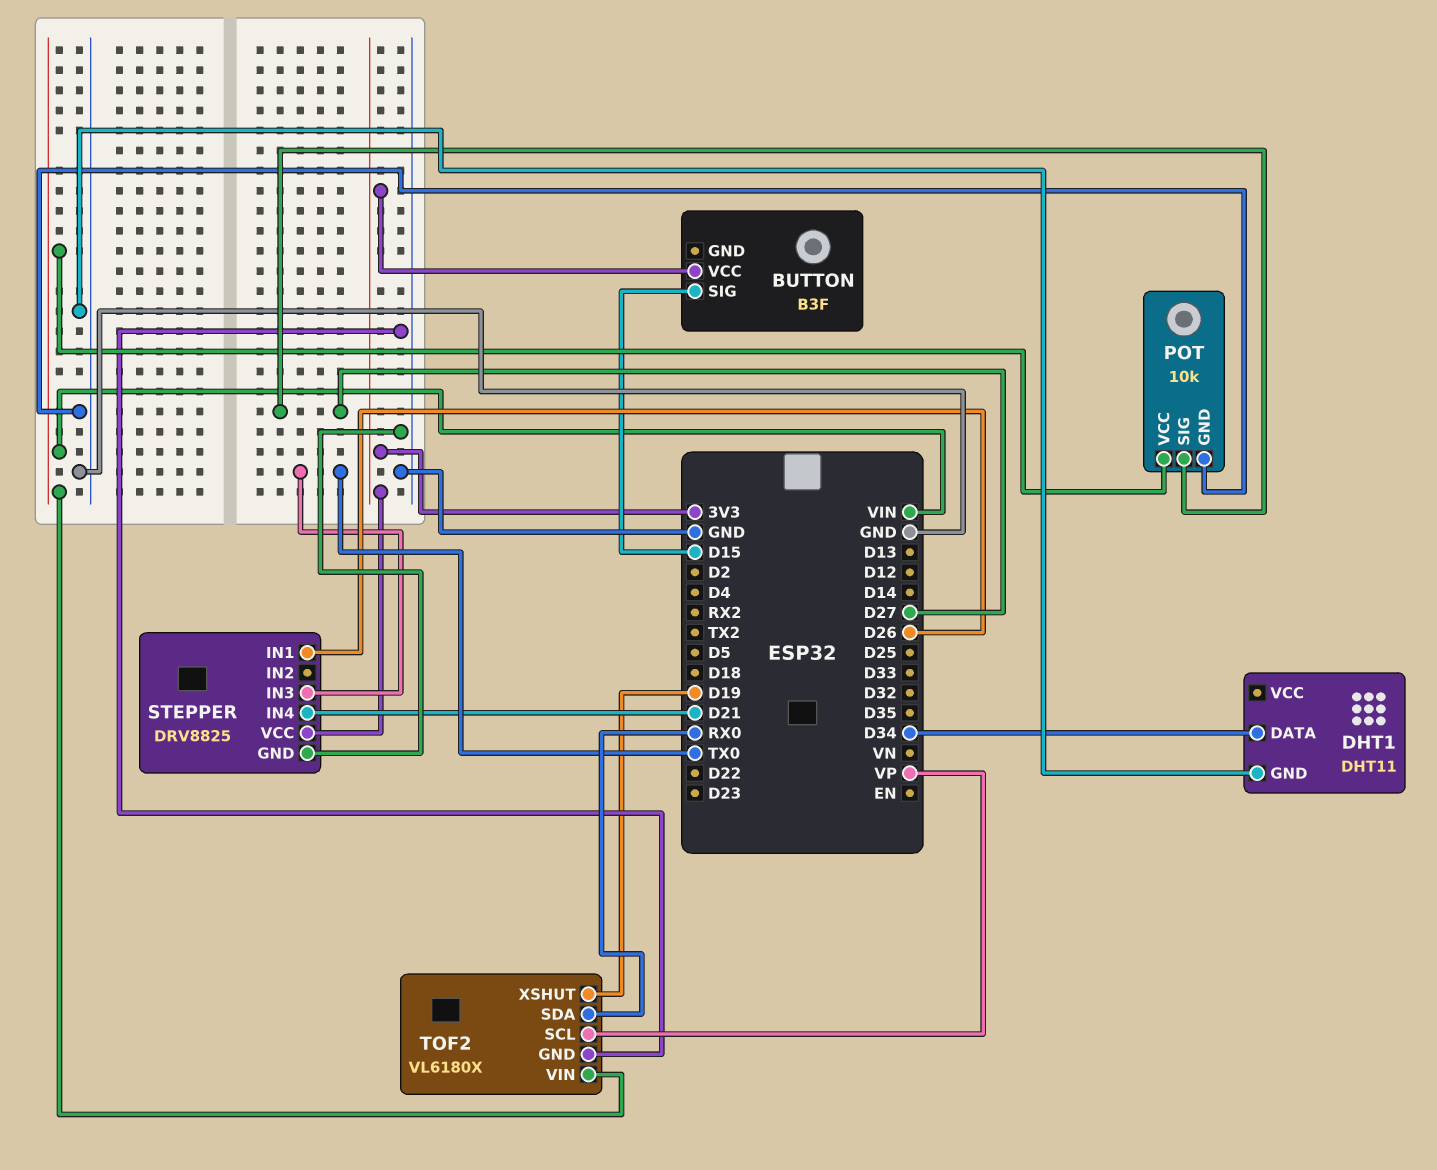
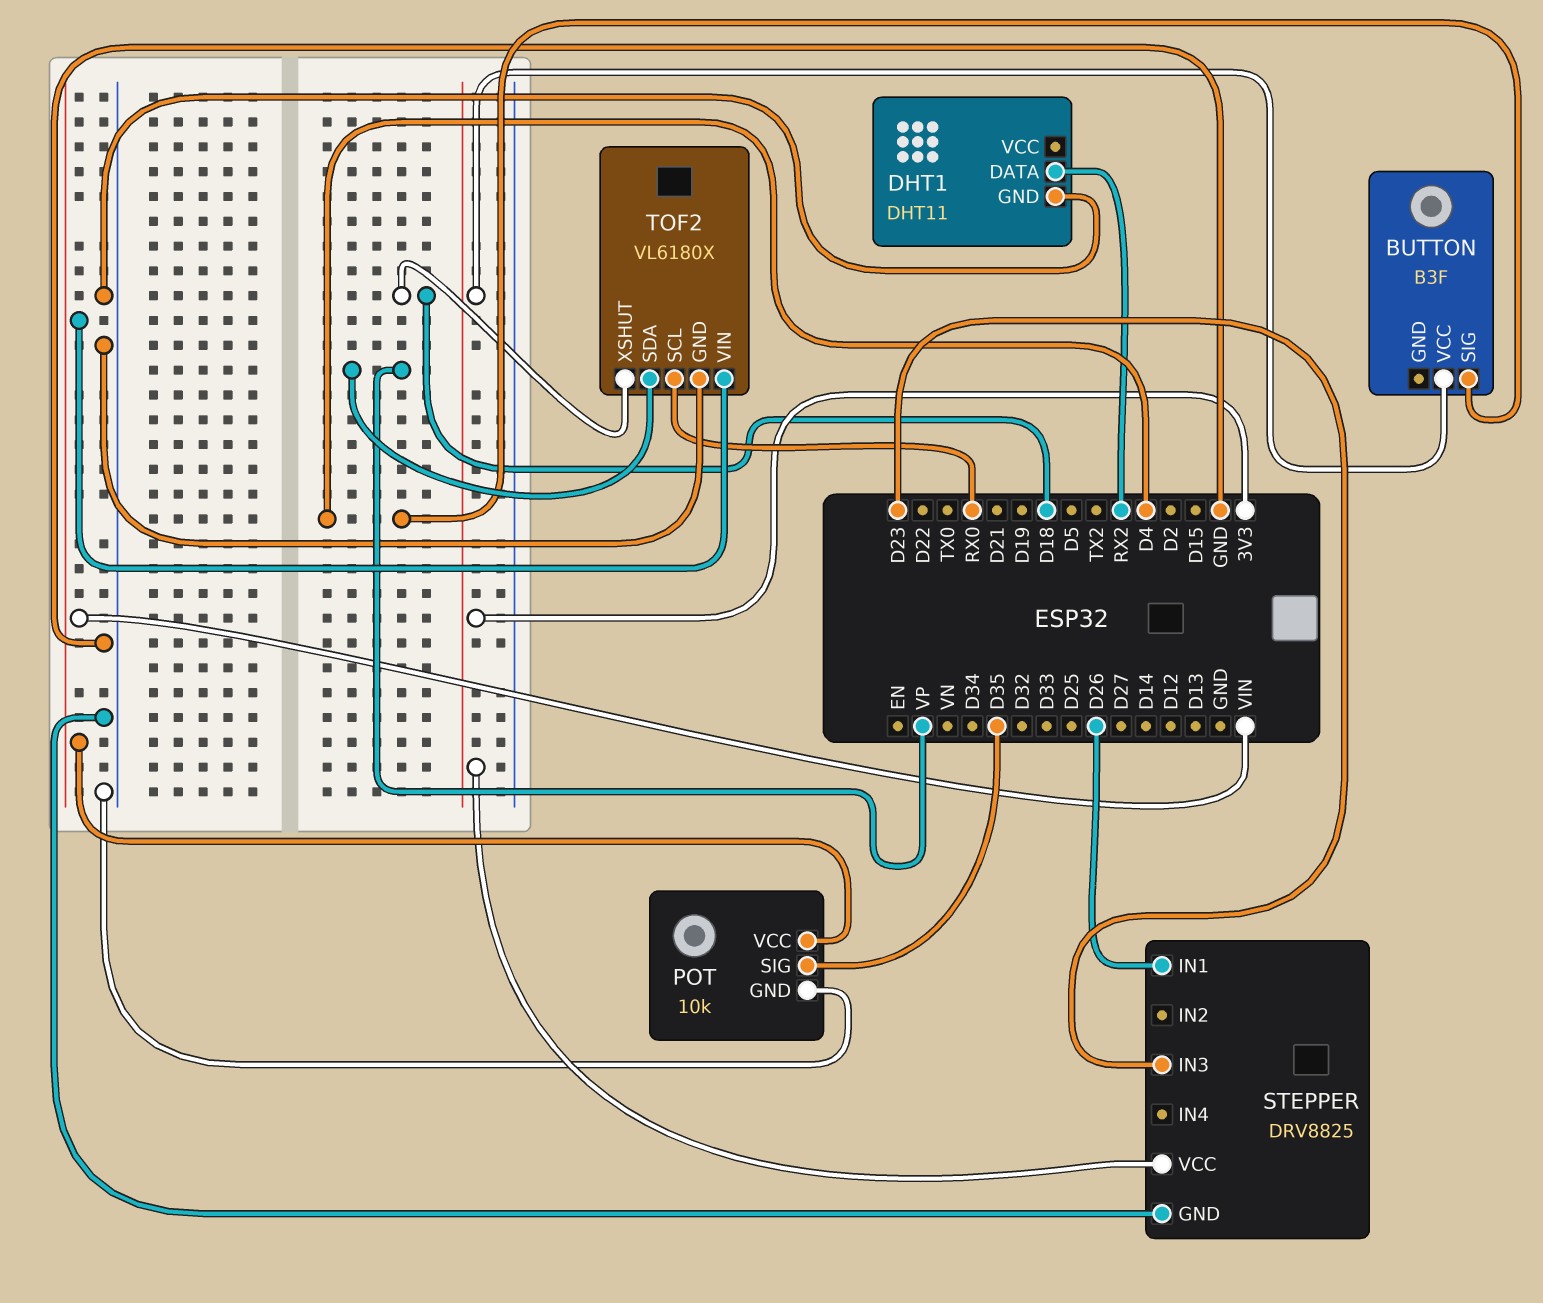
BUTTON pin SIG: D15 -> D4
DHT1 pin DATA: D34 -> RX2
POT pin SIG: D27 -> D35
STEPPER pin IN3: TX0 -> D23
STEPPER pin IN4: D21 -> none
TOF2 pin SCL: VP -> RX0
TOF2 pin SDA: RX0 -> VP
TOF2 pin XSHUT: D19 -> D18

